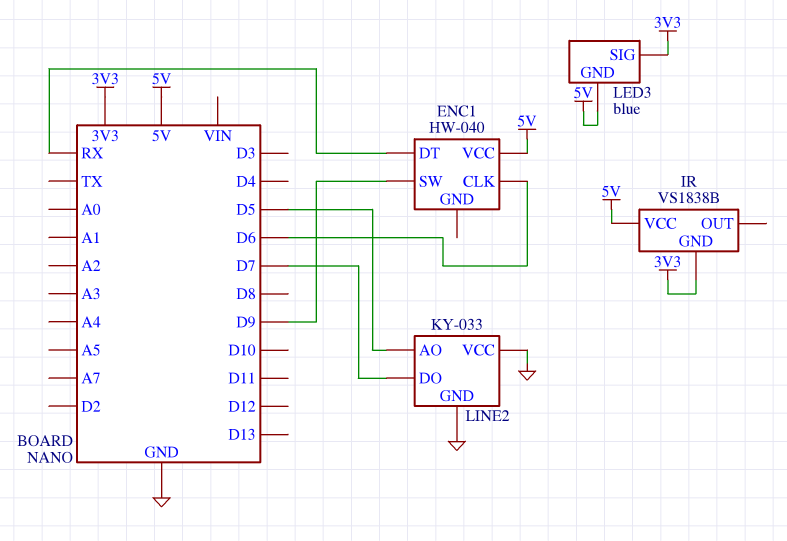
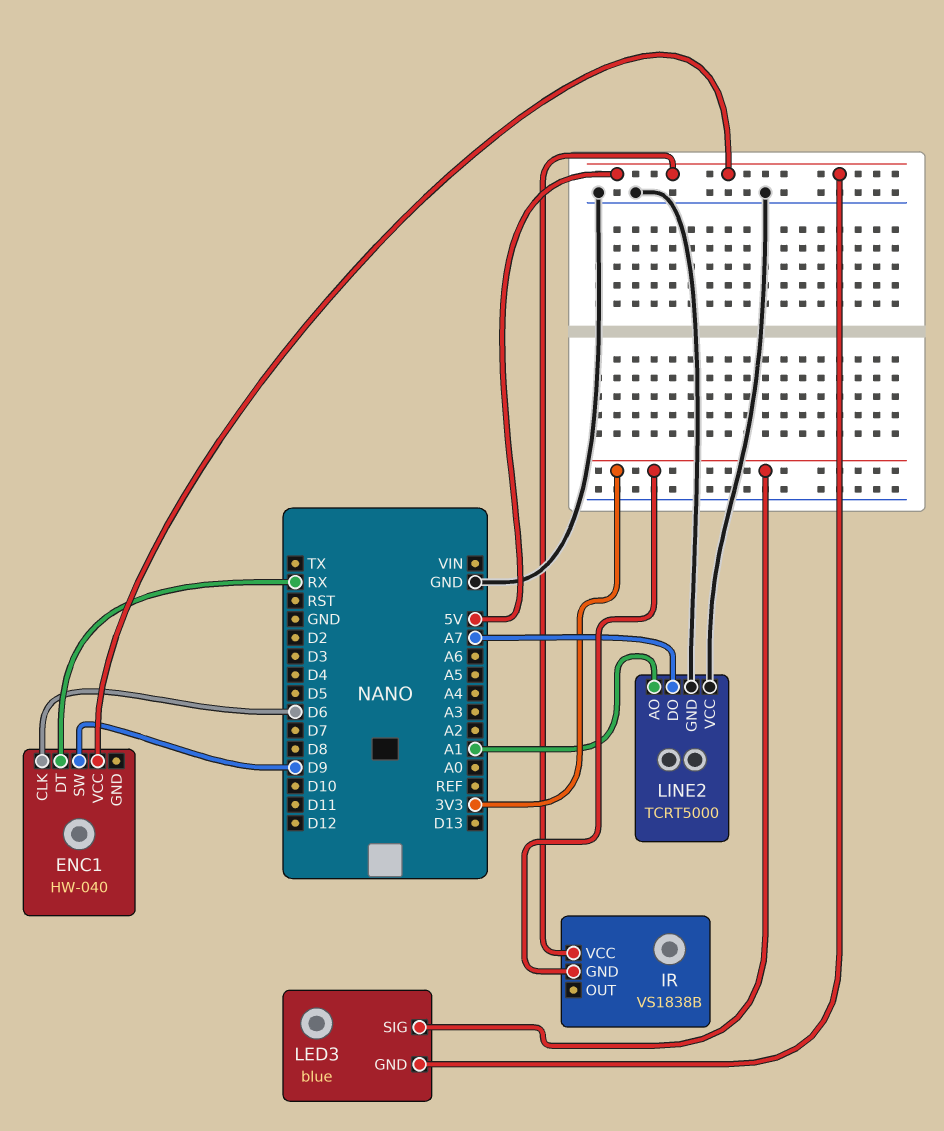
LINE2: KY-033 -> TCRT5000
LINE2 pin AO: D5 -> A1
LINE2 pin DO: D7 -> A7

